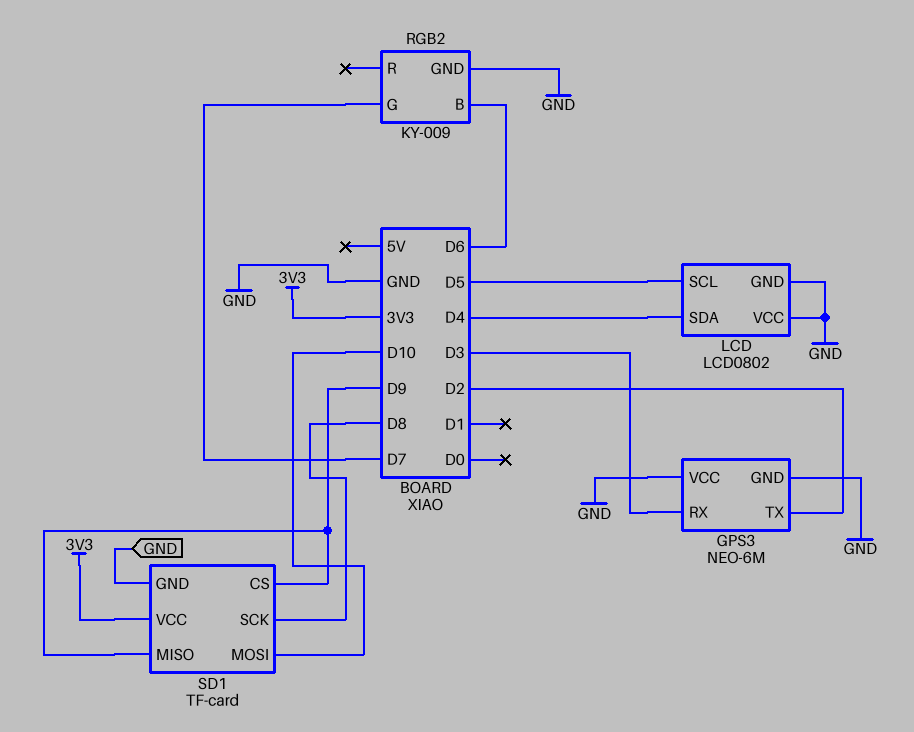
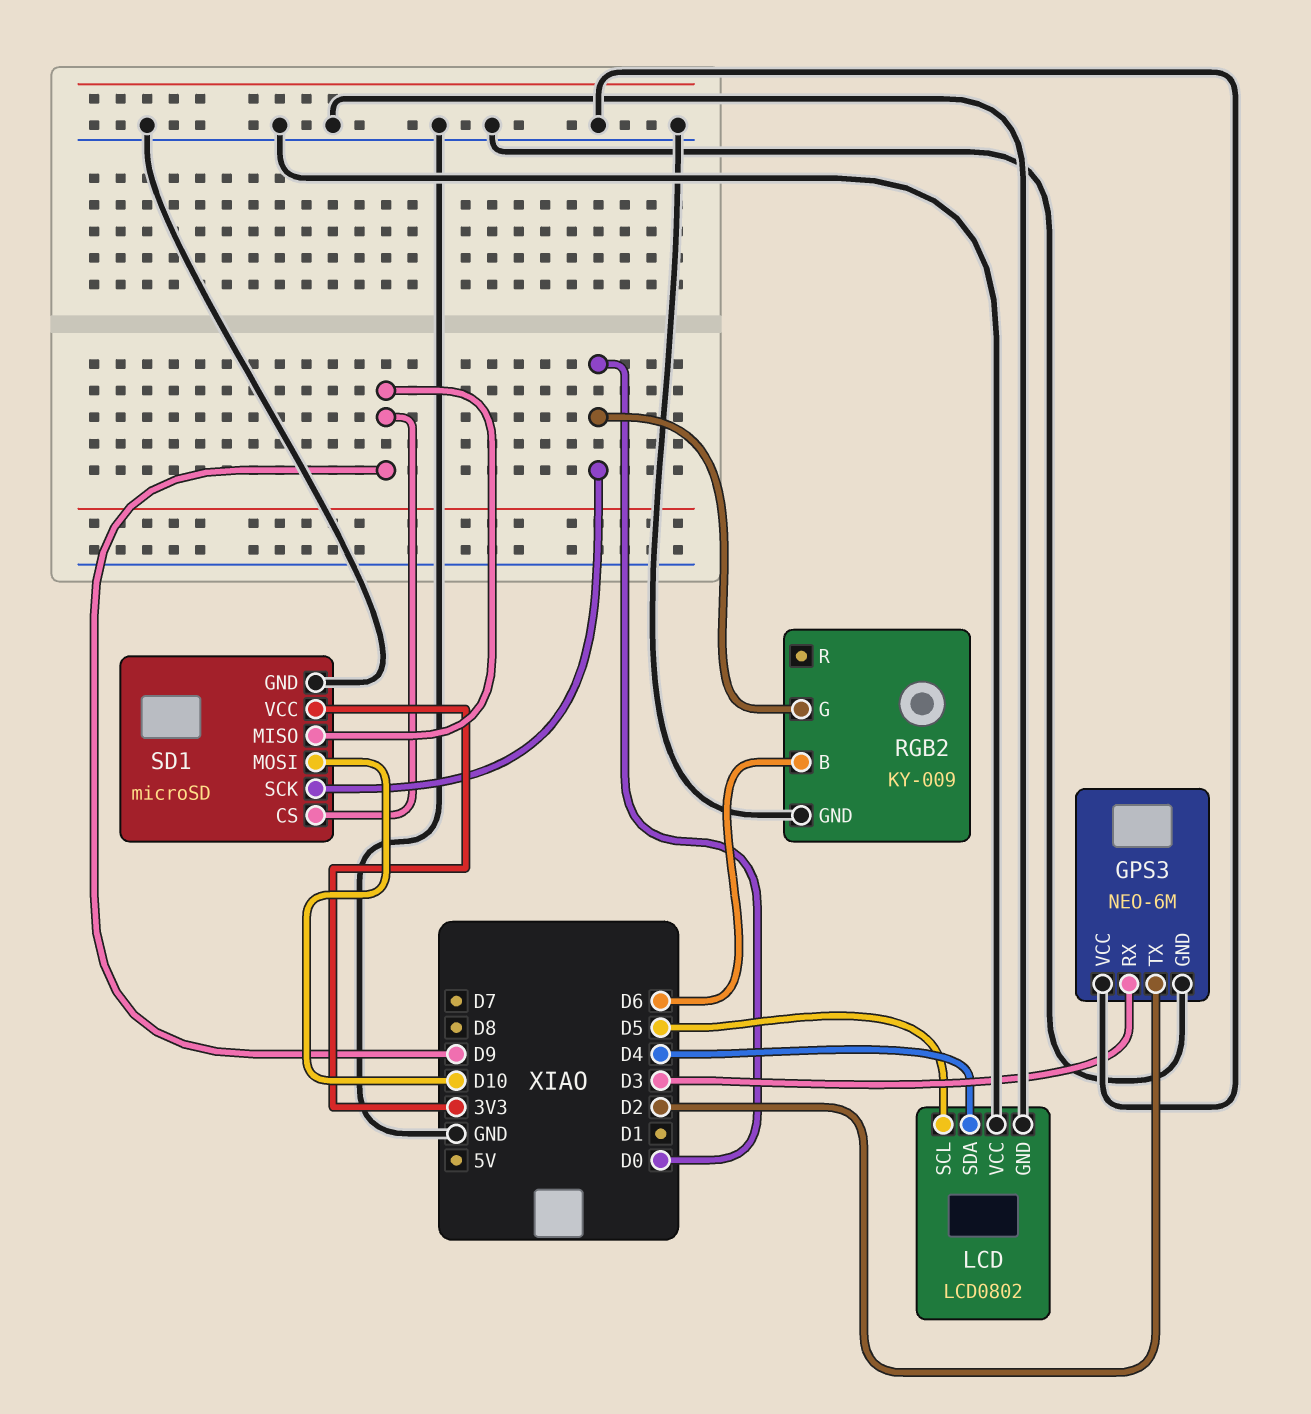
RGB2 pin G: D7 -> D0
SD1: TF-card -> microSD
SD1 pin SCK: D8 -> D0

